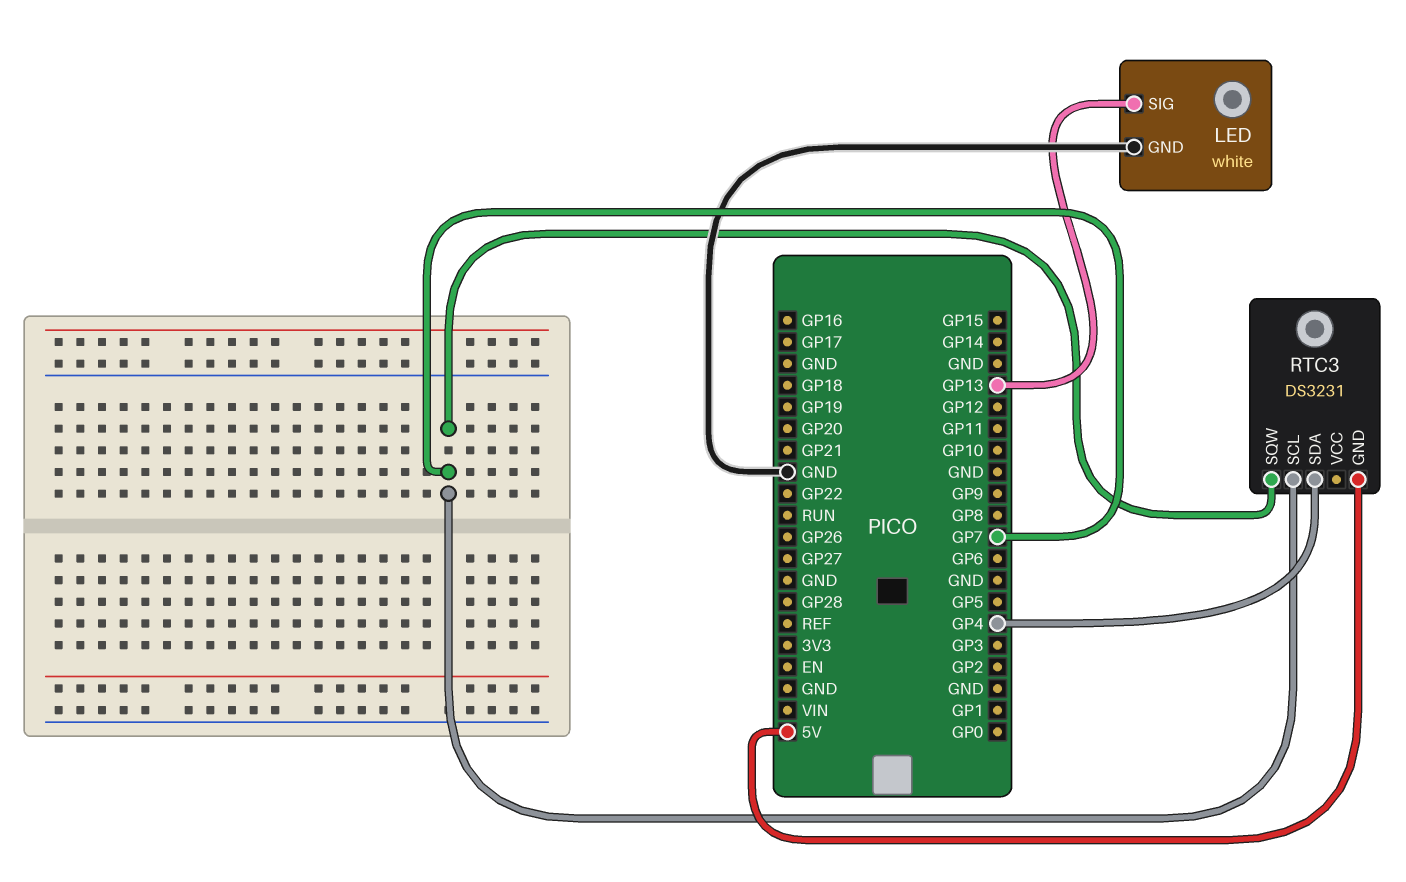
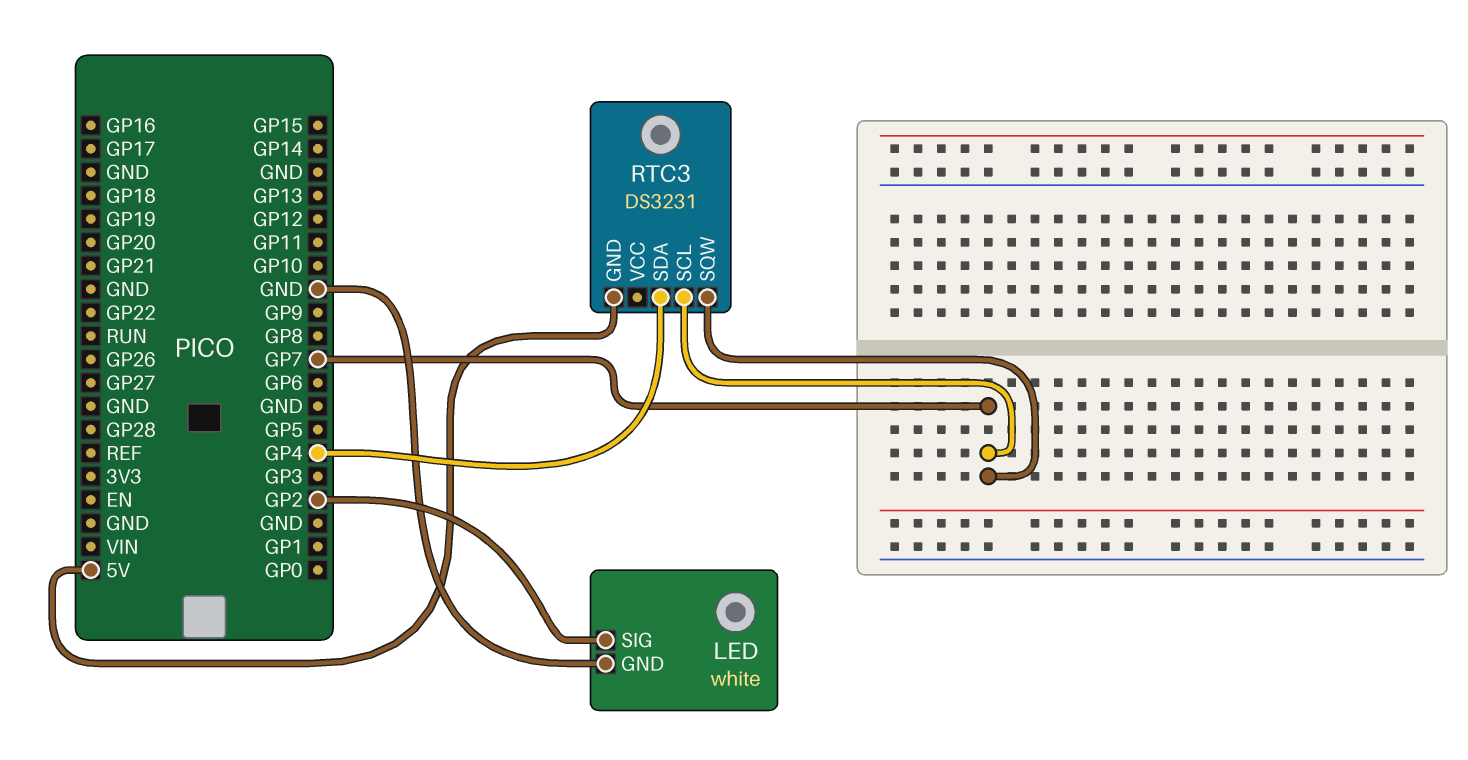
LED pin SIG: GP13 -> GP2

